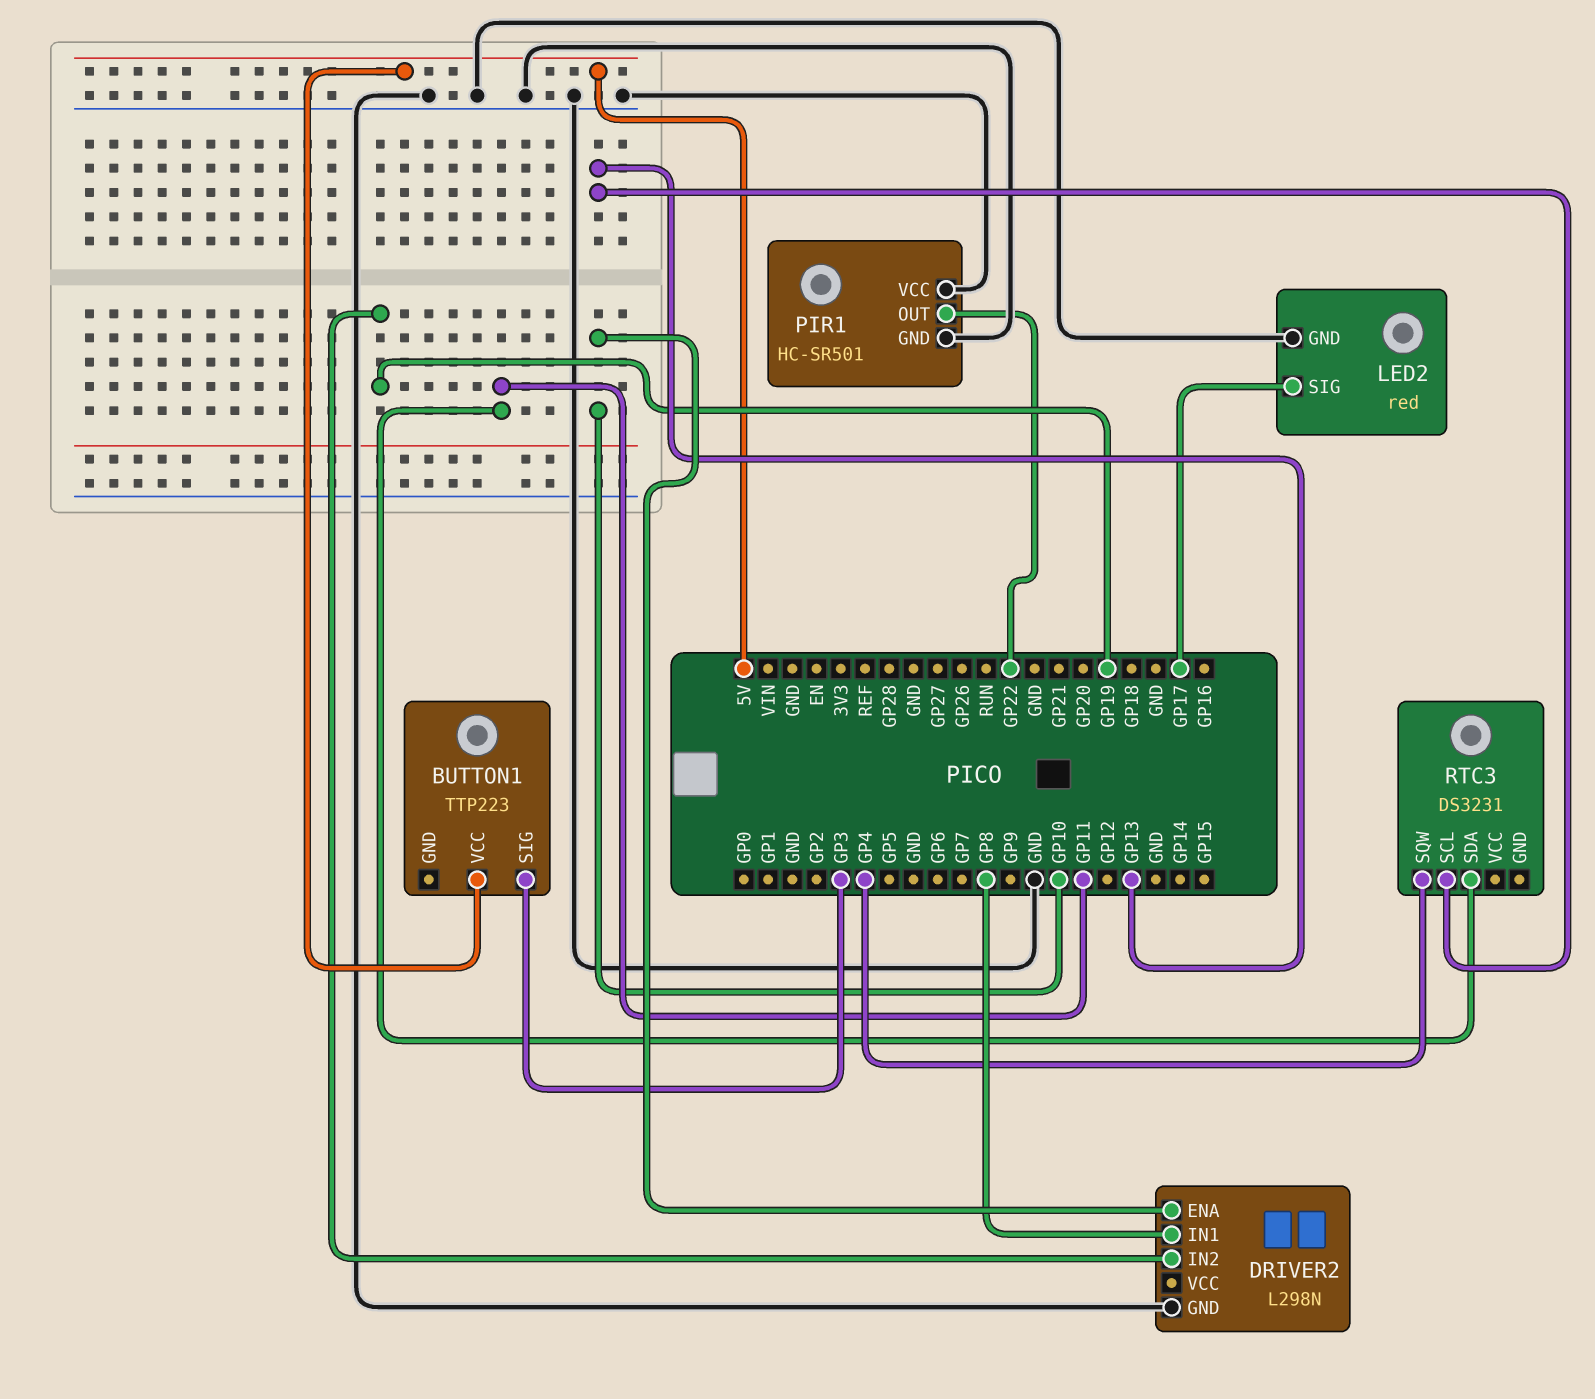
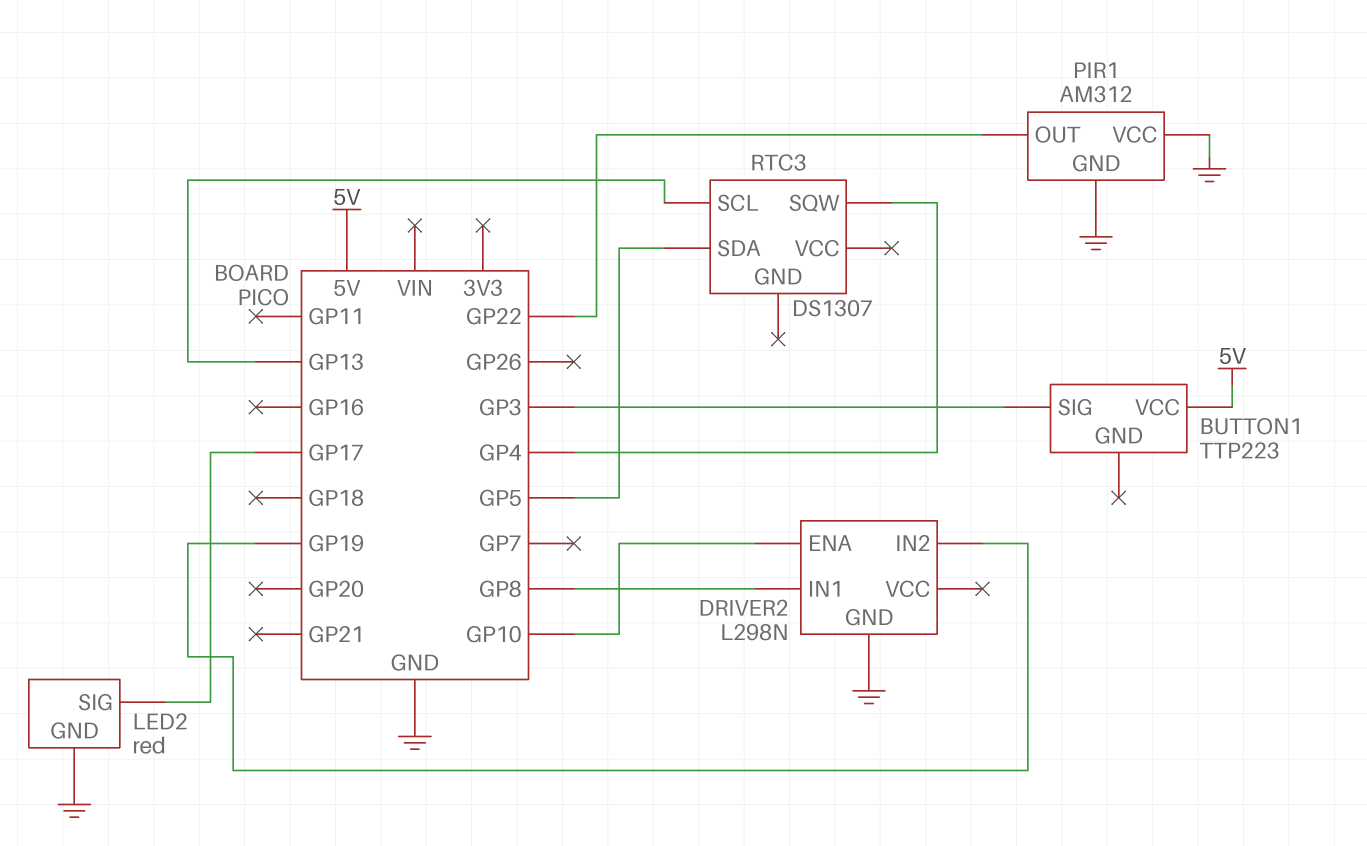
PIR1: HC-SR501 -> AM312
RTC3: DS3231 -> DS1307
RTC3 pin SDA: GP11 -> GP5

